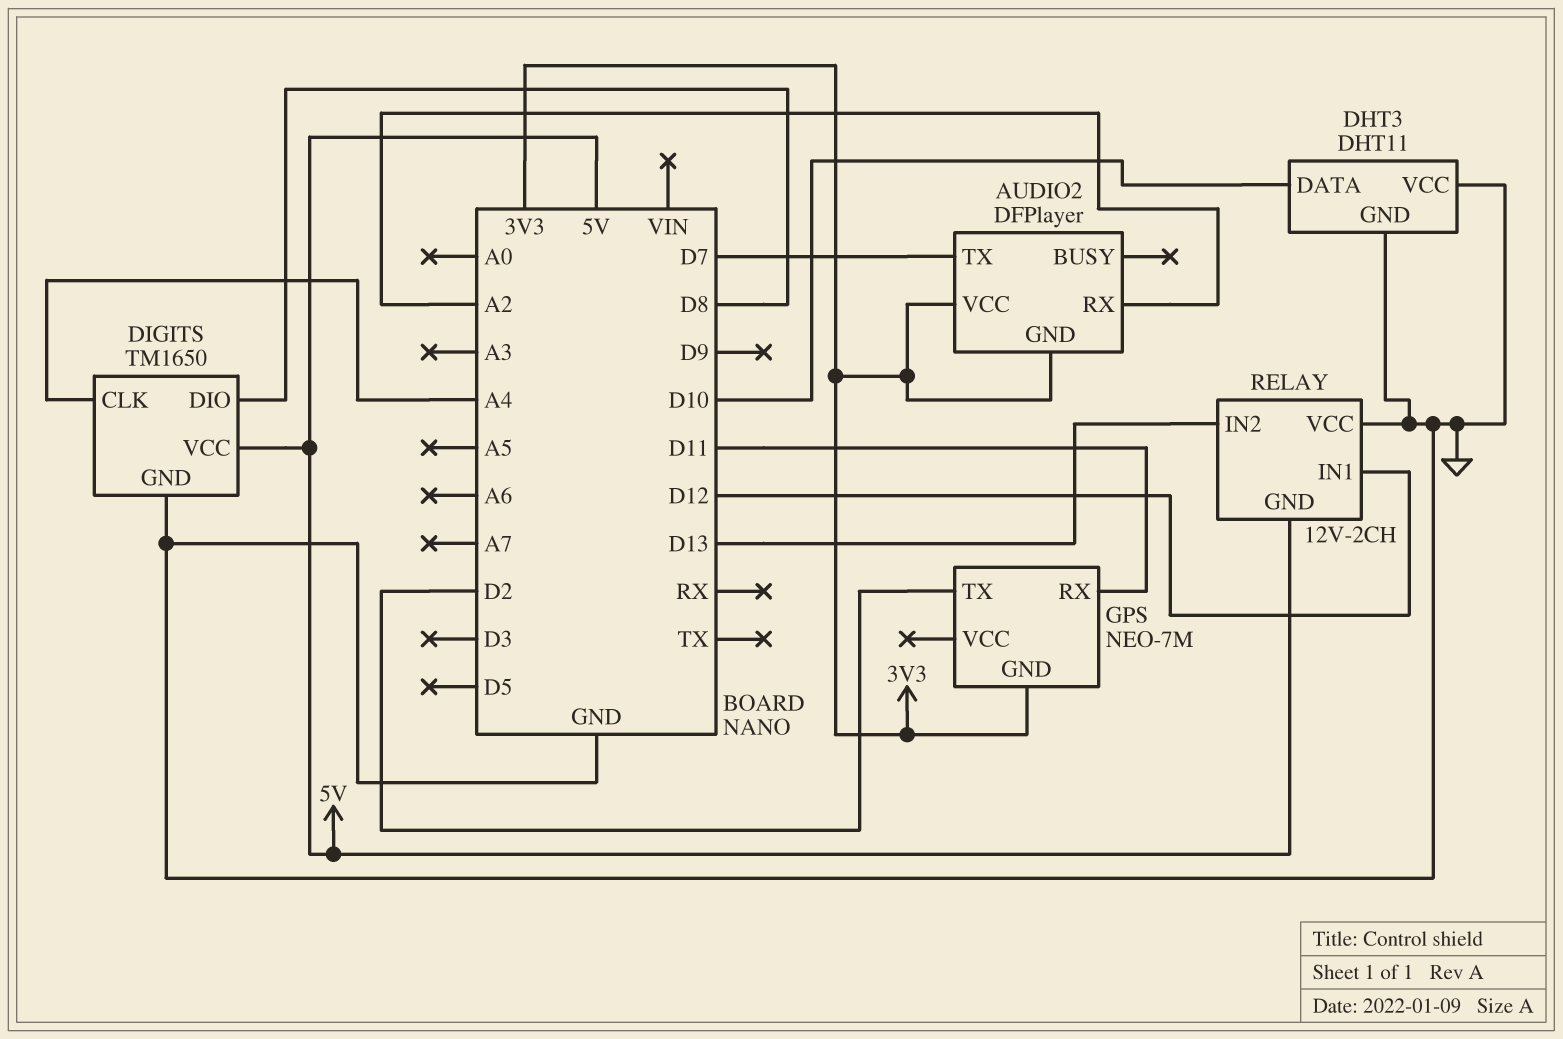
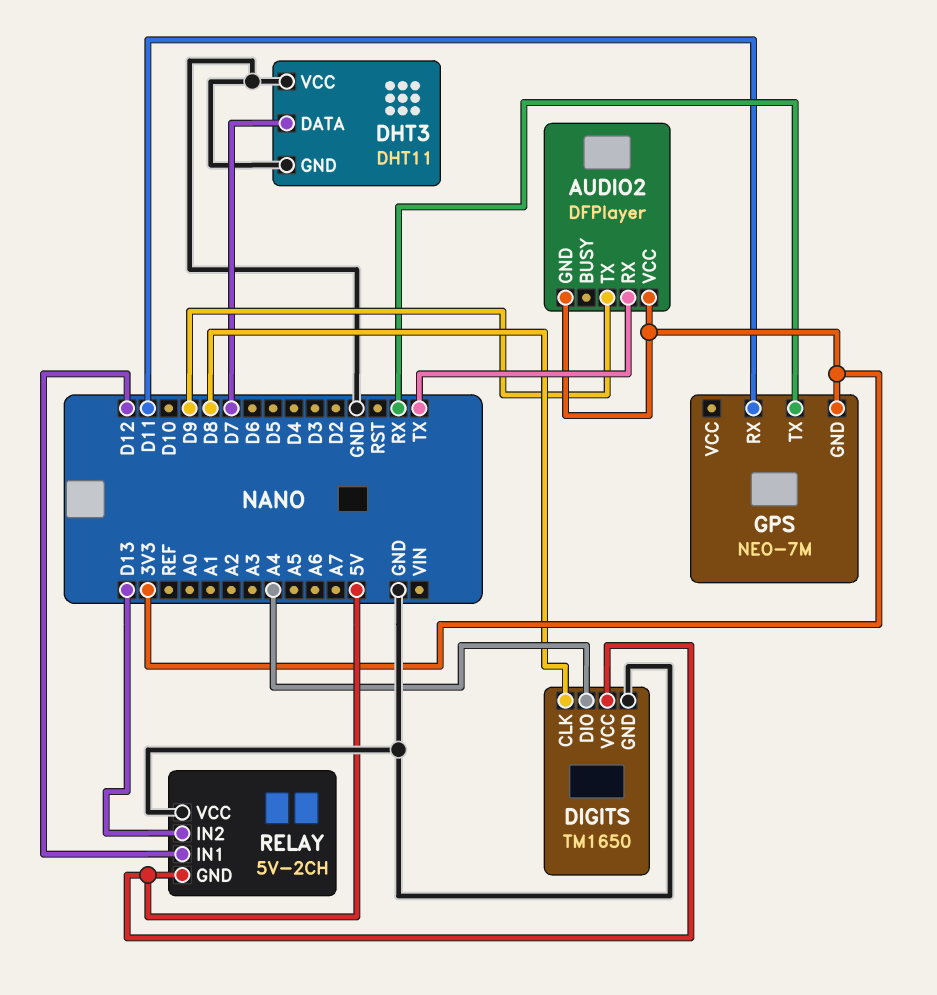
AUDIO2 pin RX: A2 -> TX
AUDIO2 pin TX: D7 -> D9
DHT3 pin DATA: D10 -> D7
DIGITS pin CLK: A4 -> D8
DIGITS pin DIO: D8 -> A4
GPS pin TX: D2 -> RX
RELAY: 12V-2CH -> 5V-2CH

